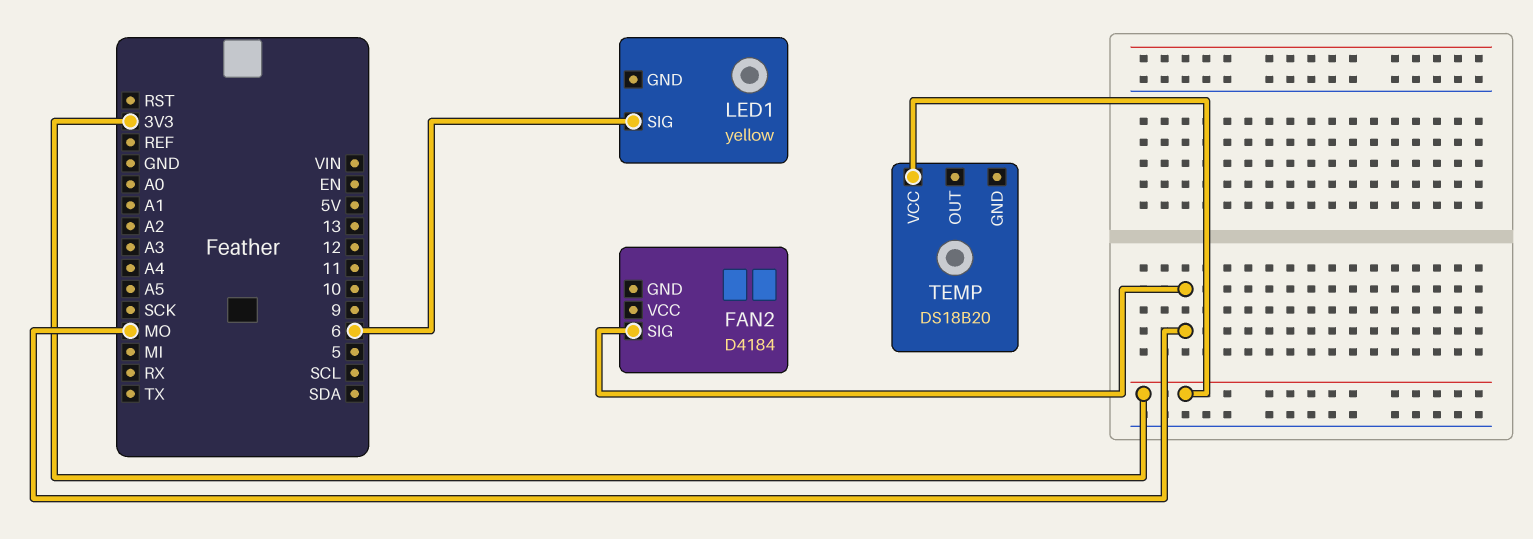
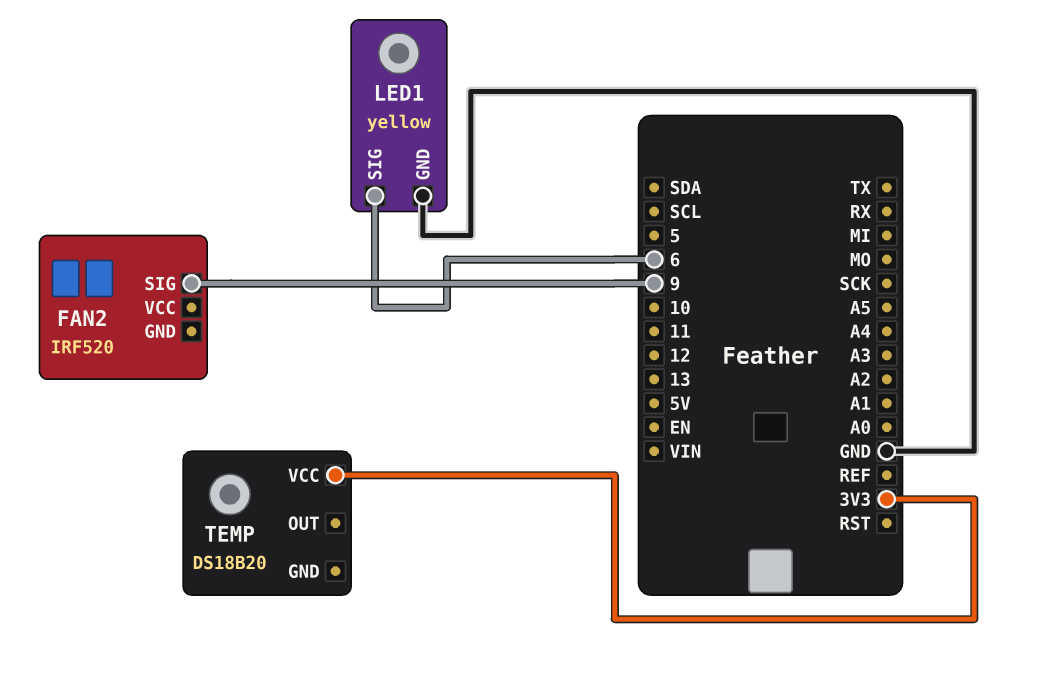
FAN2: D4184 -> IRF520
FAN2 pin SIG: MO -> 9
LED1 pin GND: none -> GND

